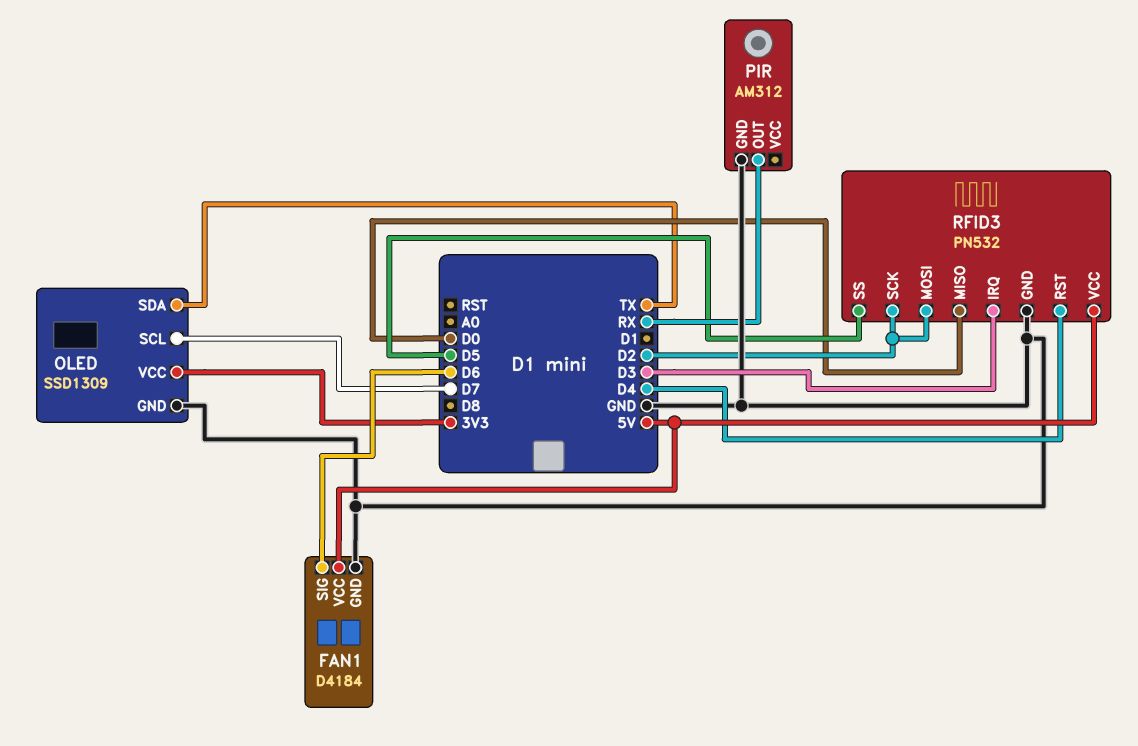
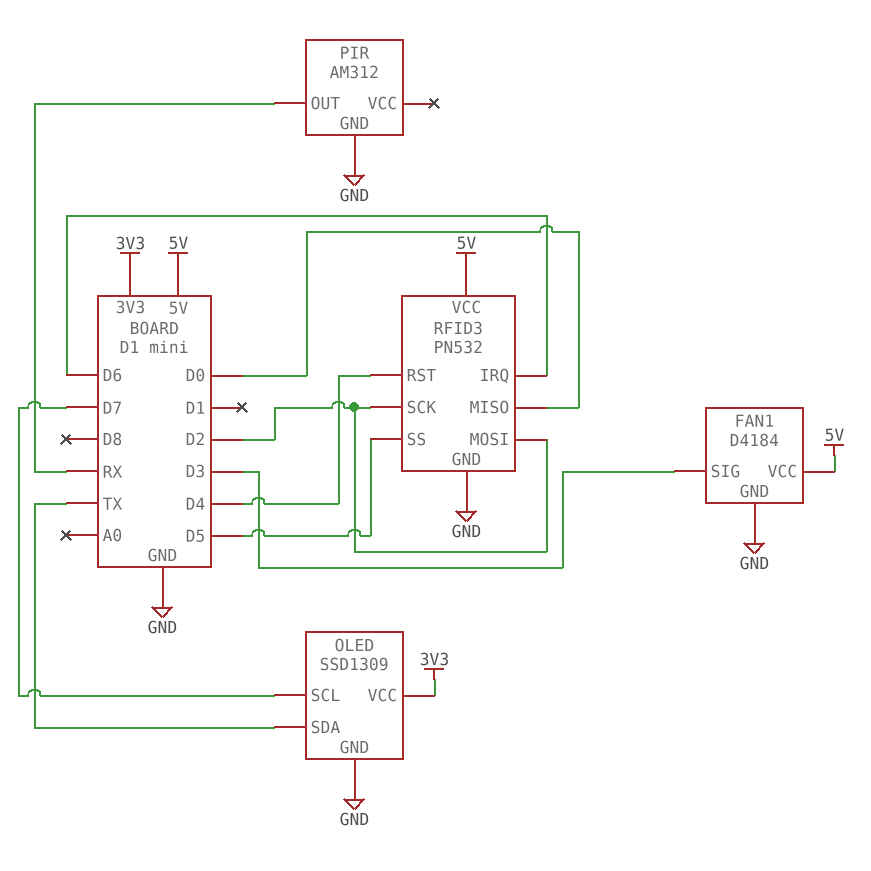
FAN1 pin SIG: D6 -> D3
RFID3 pin IRQ: D3 -> D6

